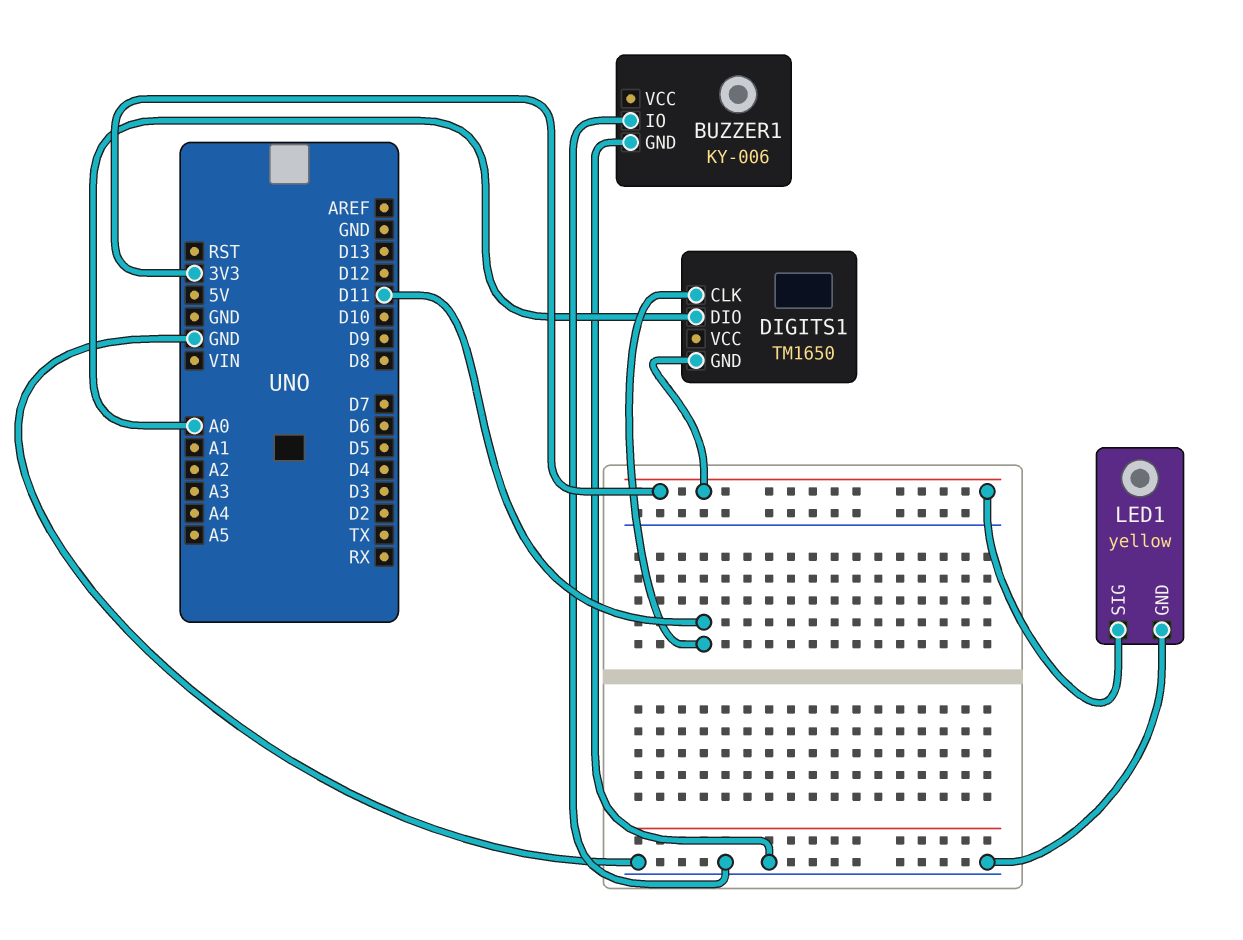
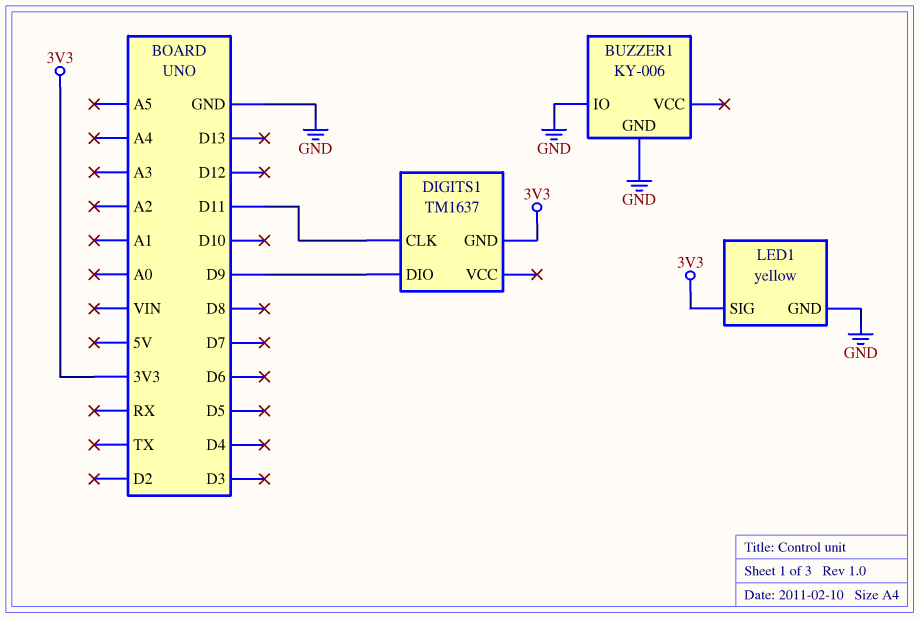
DIGITS1: TM1650 -> TM1637
DIGITS1 pin DIO: A0 -> D9

